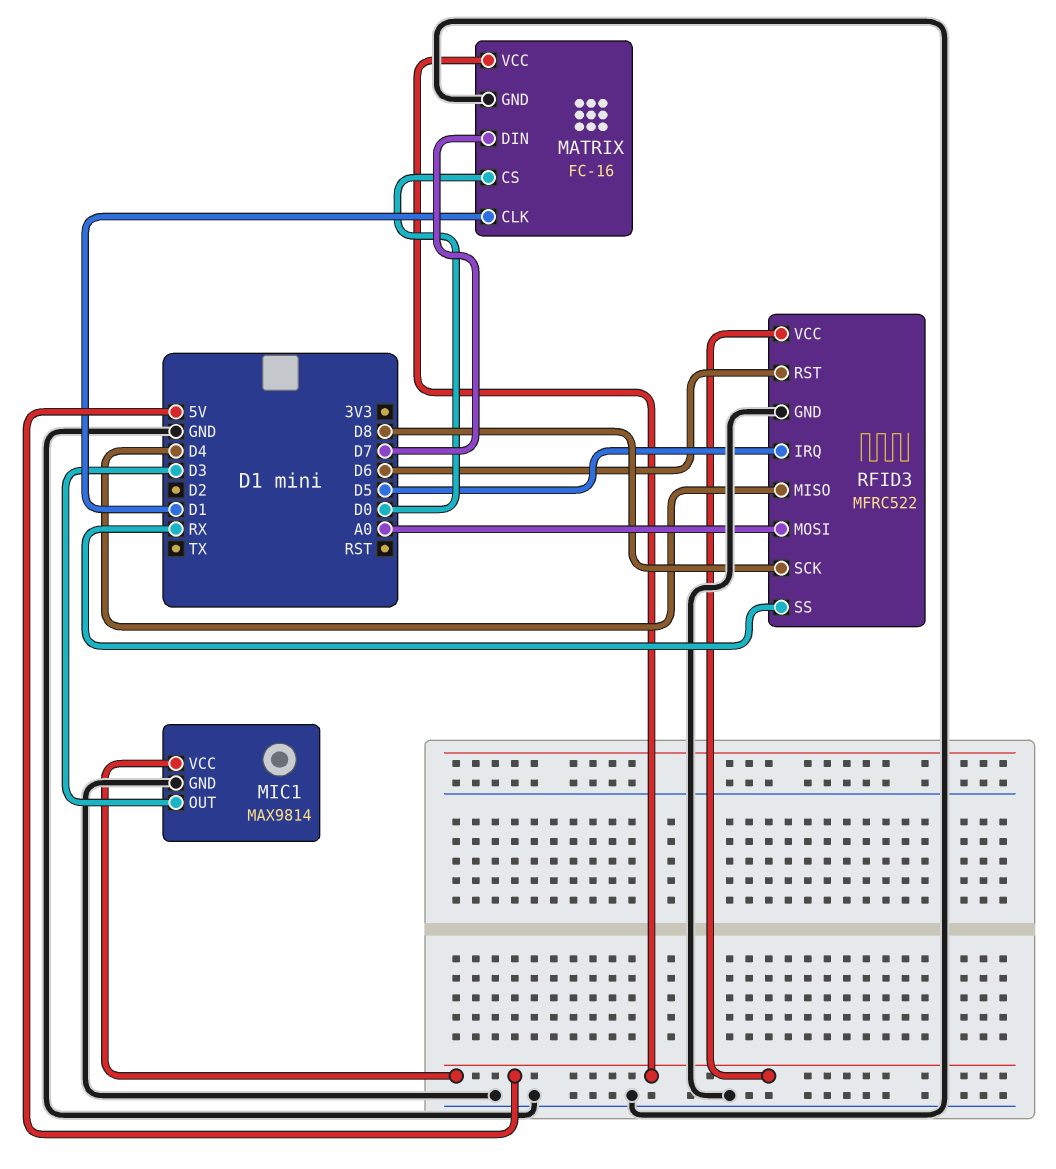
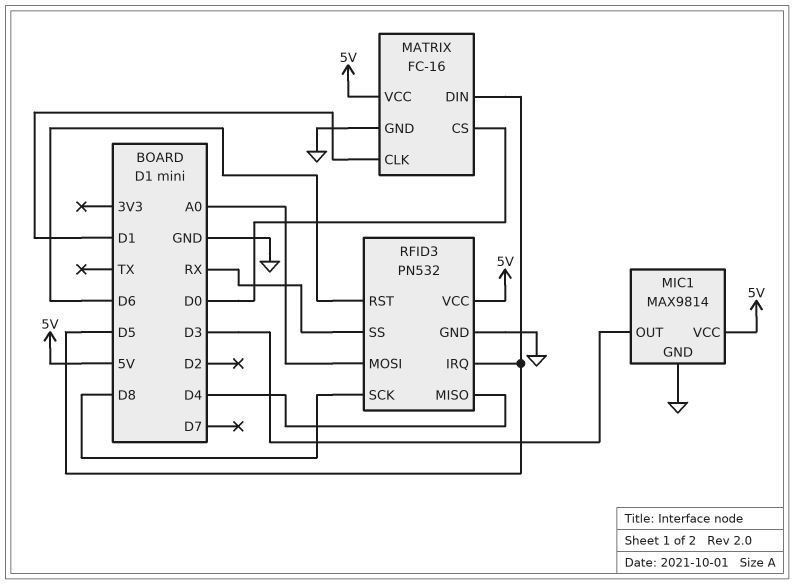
MATRIX pin DIN: D7 -> D5
RFID3: MFRC522 -> PN532

